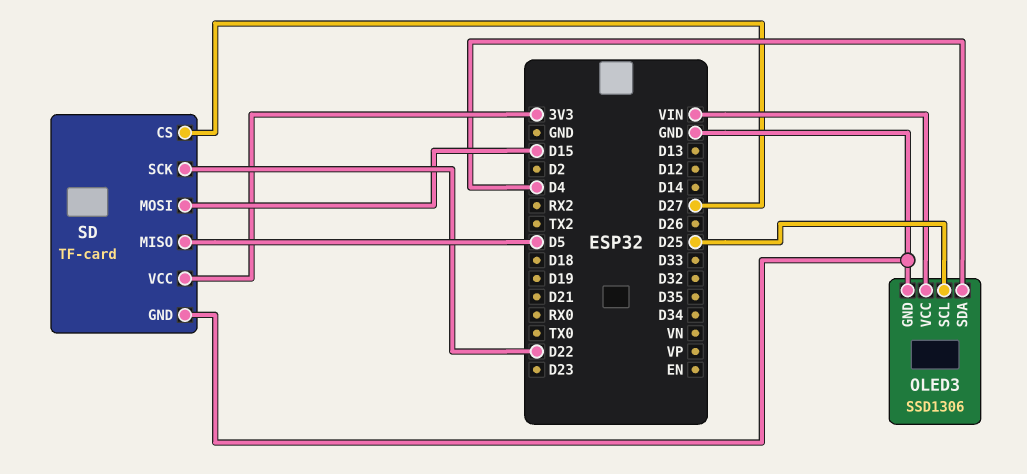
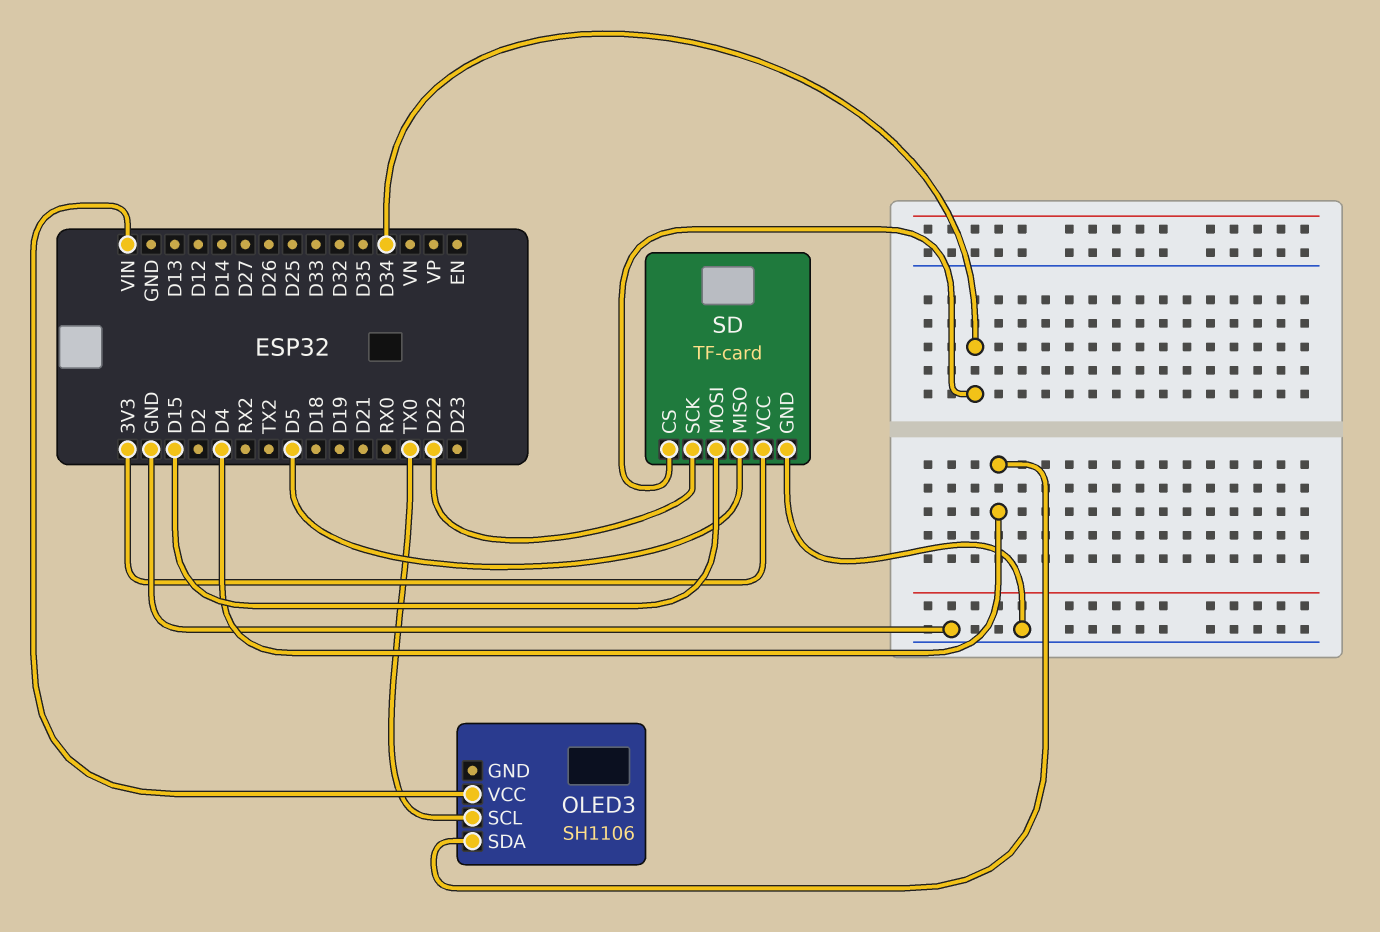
OLED3: SSD1306 -> SH1106
OLED3 pin GND: GND -> none
OLED3 pin SCL: D25 -> TX0
SD pin CS: D27 -> D34

